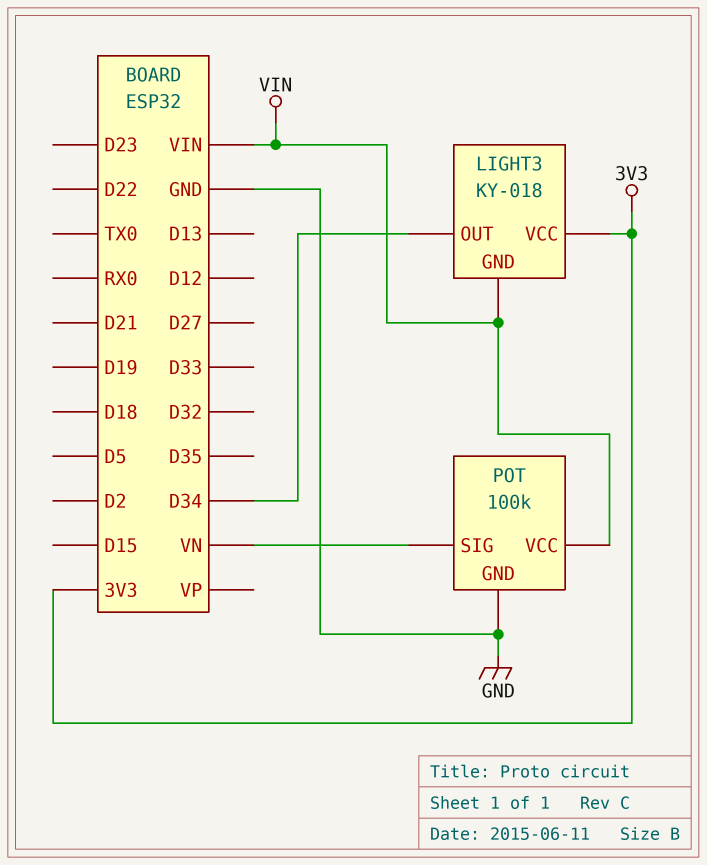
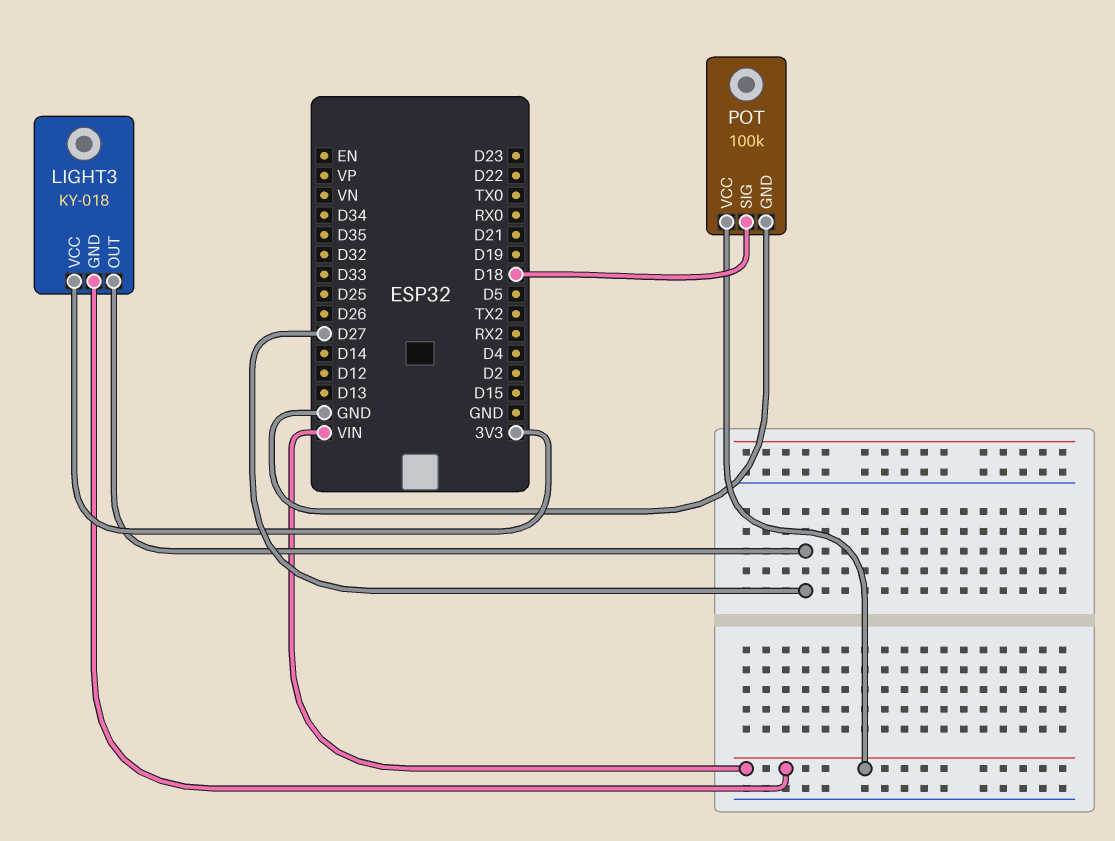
LIGHT3 pin OUT: D34 -> D27
POT pin SIG: VN -> D18

